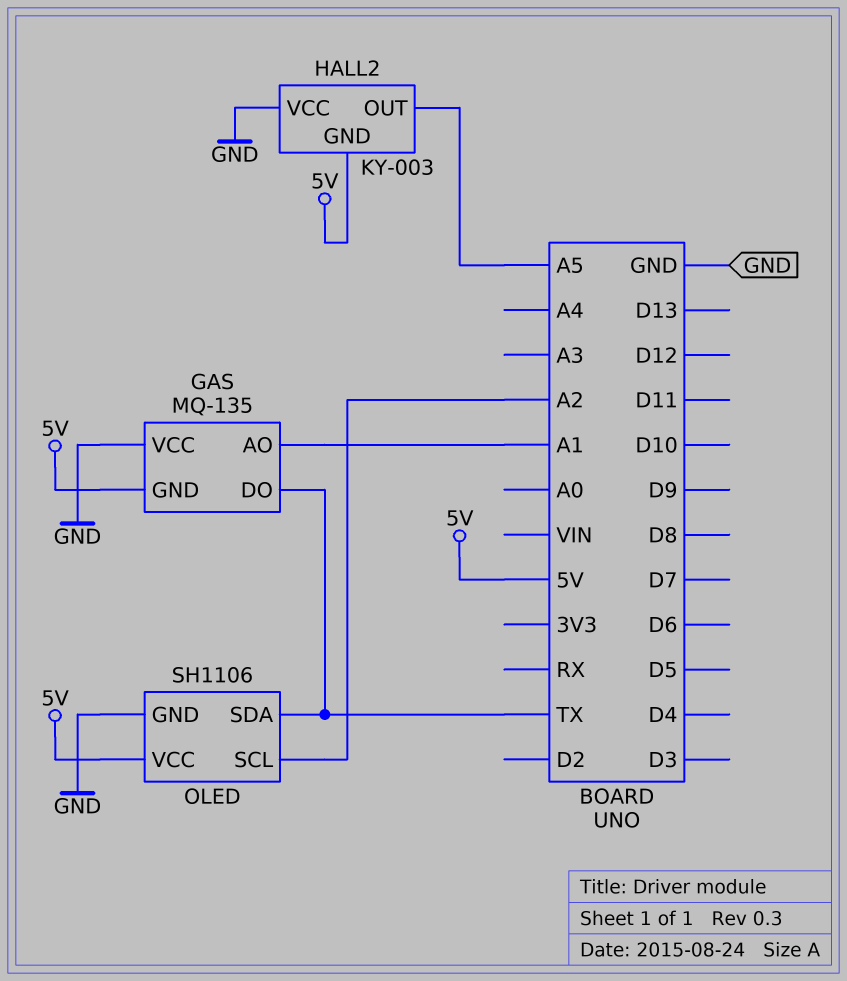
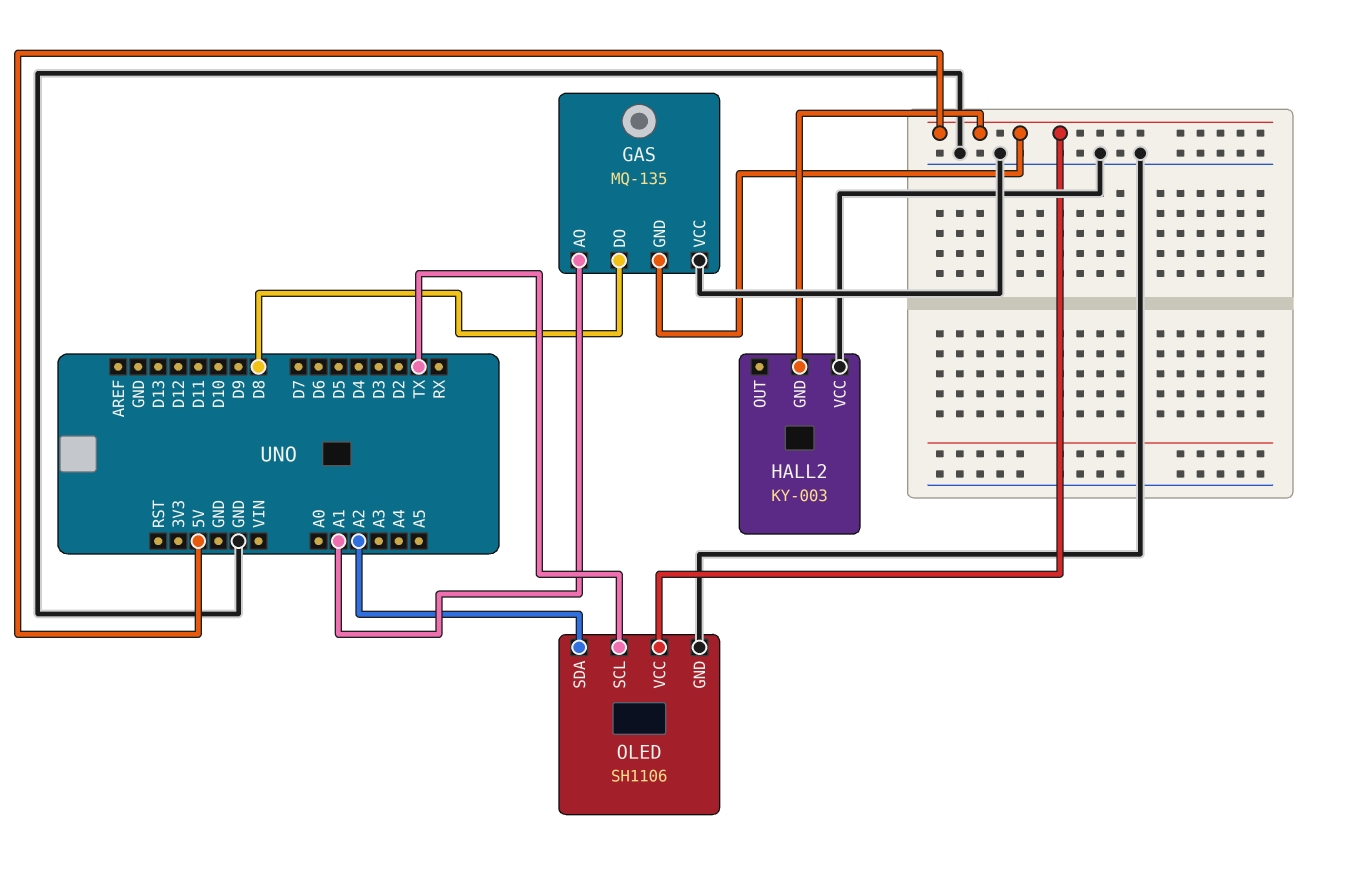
GAS pin DO: TX -> D8
HALL2 pin OUT: A5 -> none
OLED pin SCL: A2 -> TX
OLED pin SDA: TX -> A2

